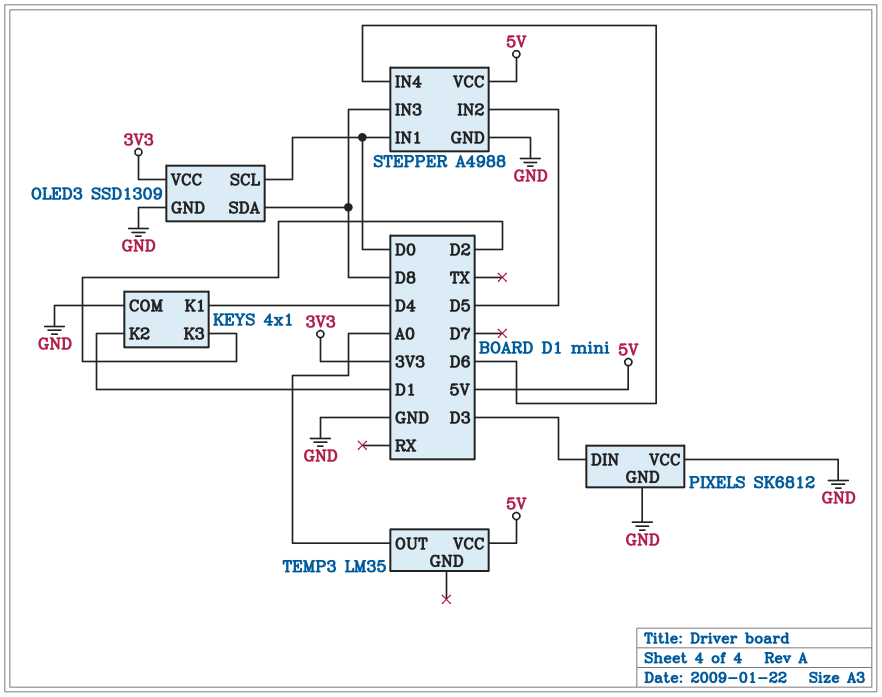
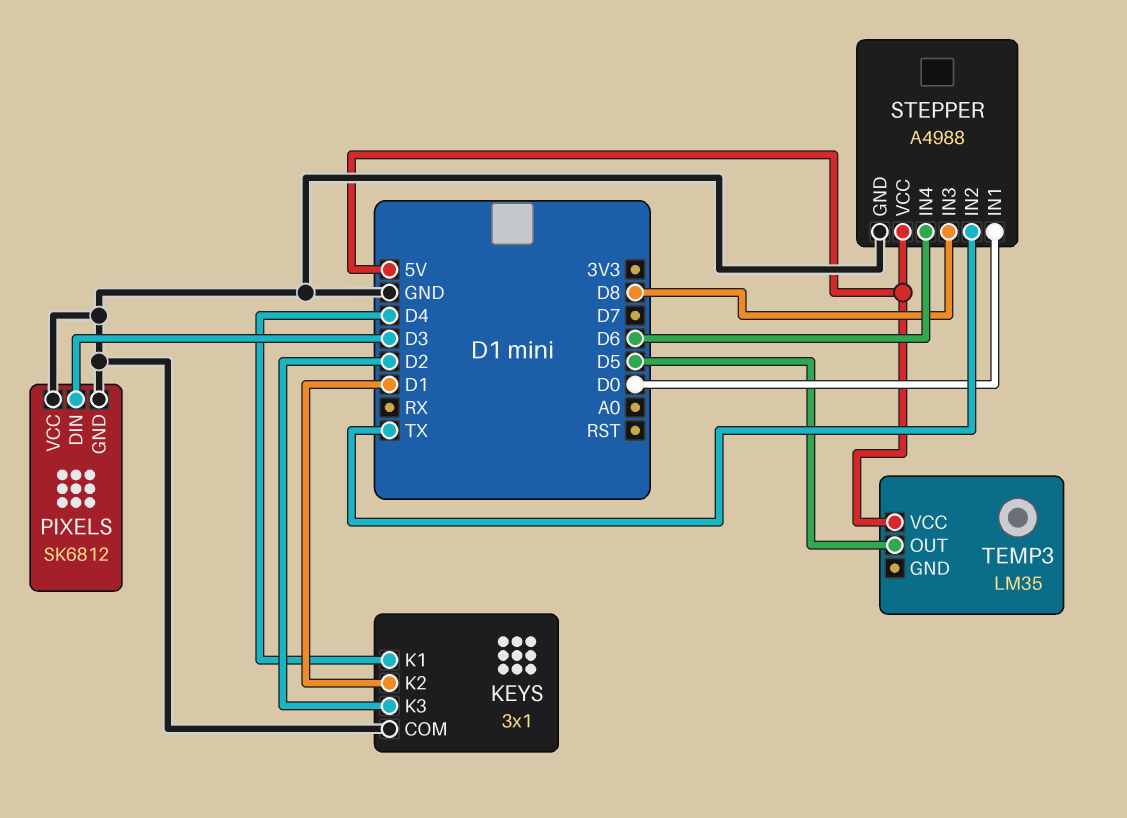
KEYS: 4x1 -> 3x1
OLED3: SSD1309 -> none
OLED3 pin GND: GND -> none
OLED3 pin SCL: D0 -> none
OLED3 pin SDA: D8 -> none
OLED3 pin VCC: 3V3 -> none
STEPPER pin IN2: D5 -> TX
TEMP3 pin OUT: A0 -> D5

